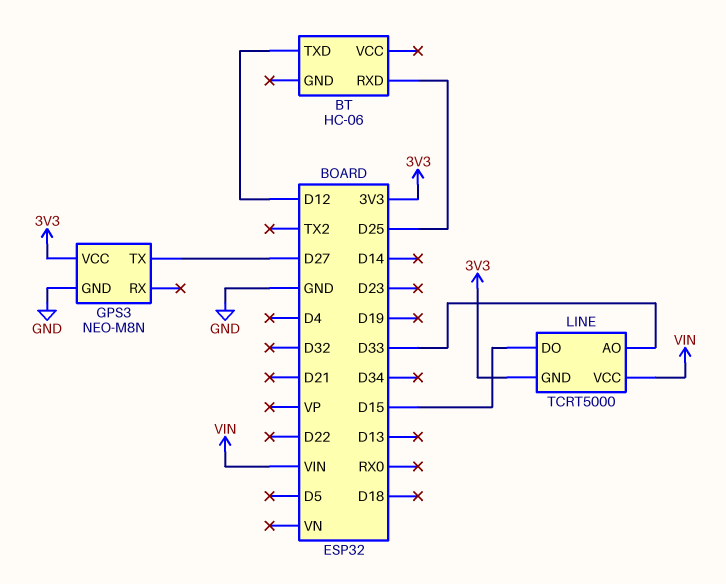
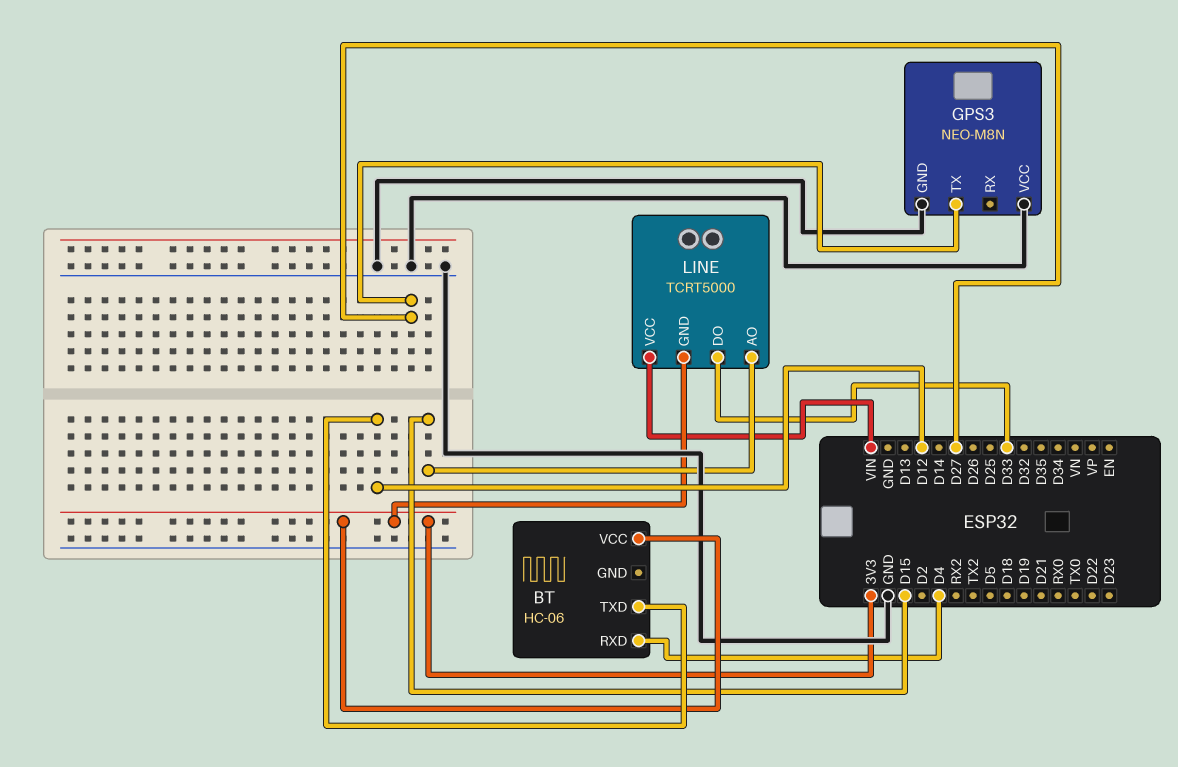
BT pin RXD: D25 -> D4
BT pin VCC: none -> 3V3
GPS3 pin VCC: 3V3 -> GND
LINE pin AO: D33 -> D15
LINE pin DO: D15 -> D33

